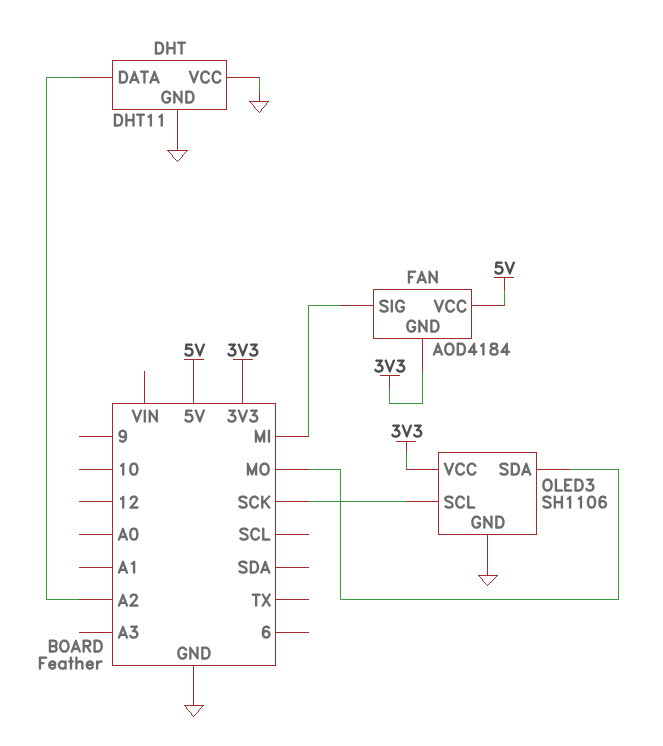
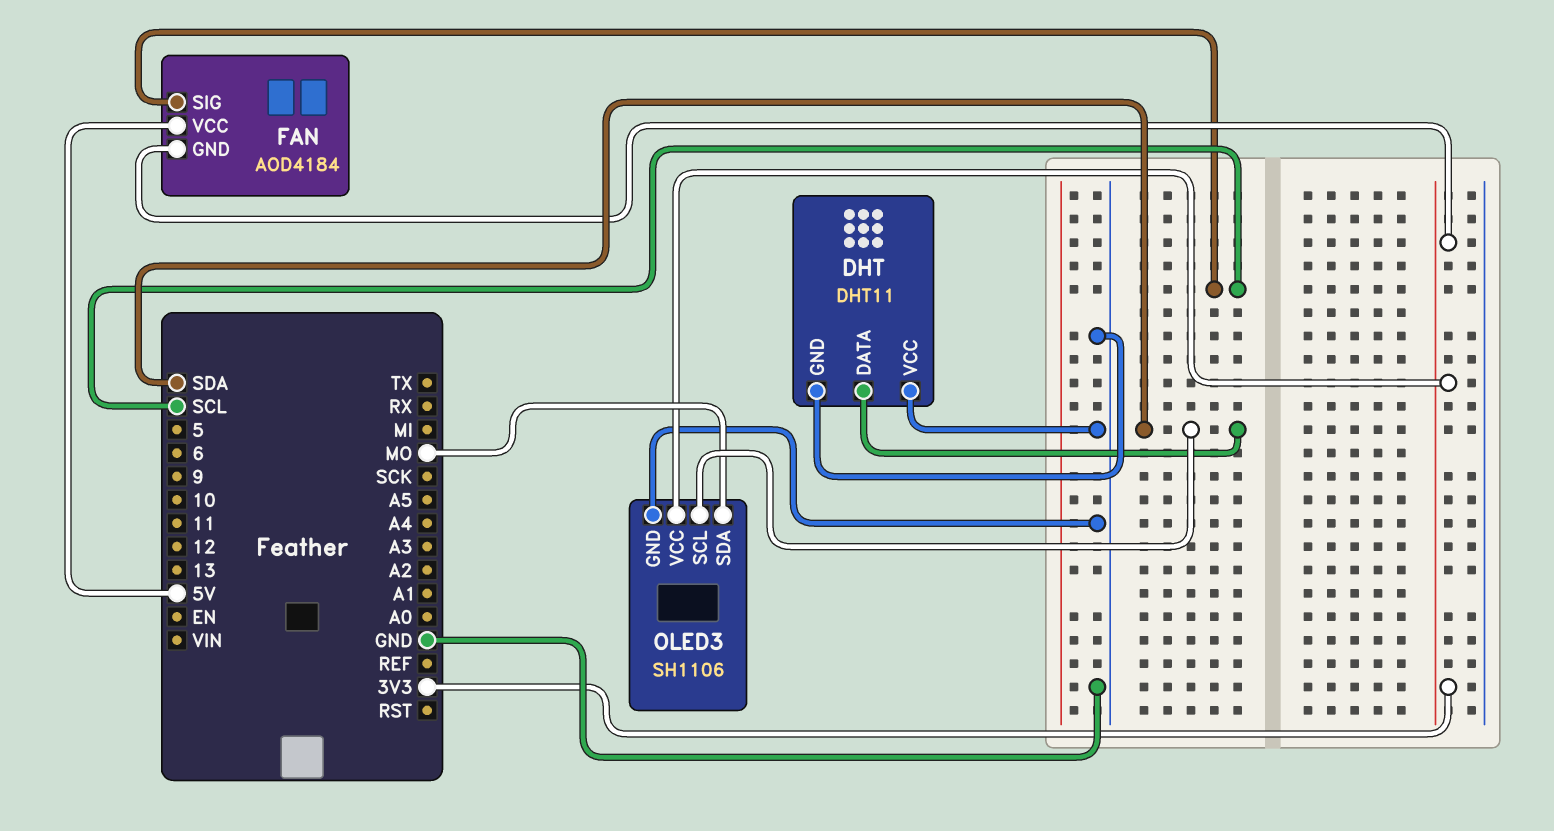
DHT pin DATA: A2 -> SDA
FAN pin SIG: MI -> SCL
OLED3 pin SCL: SCK -> SDA

